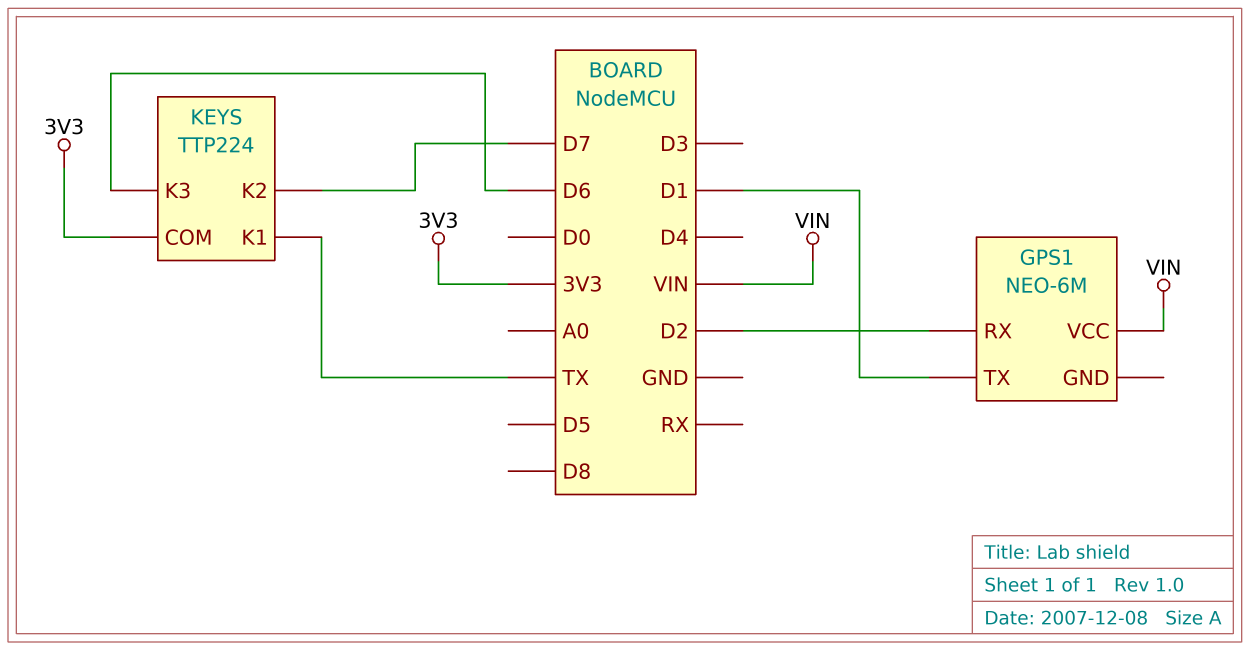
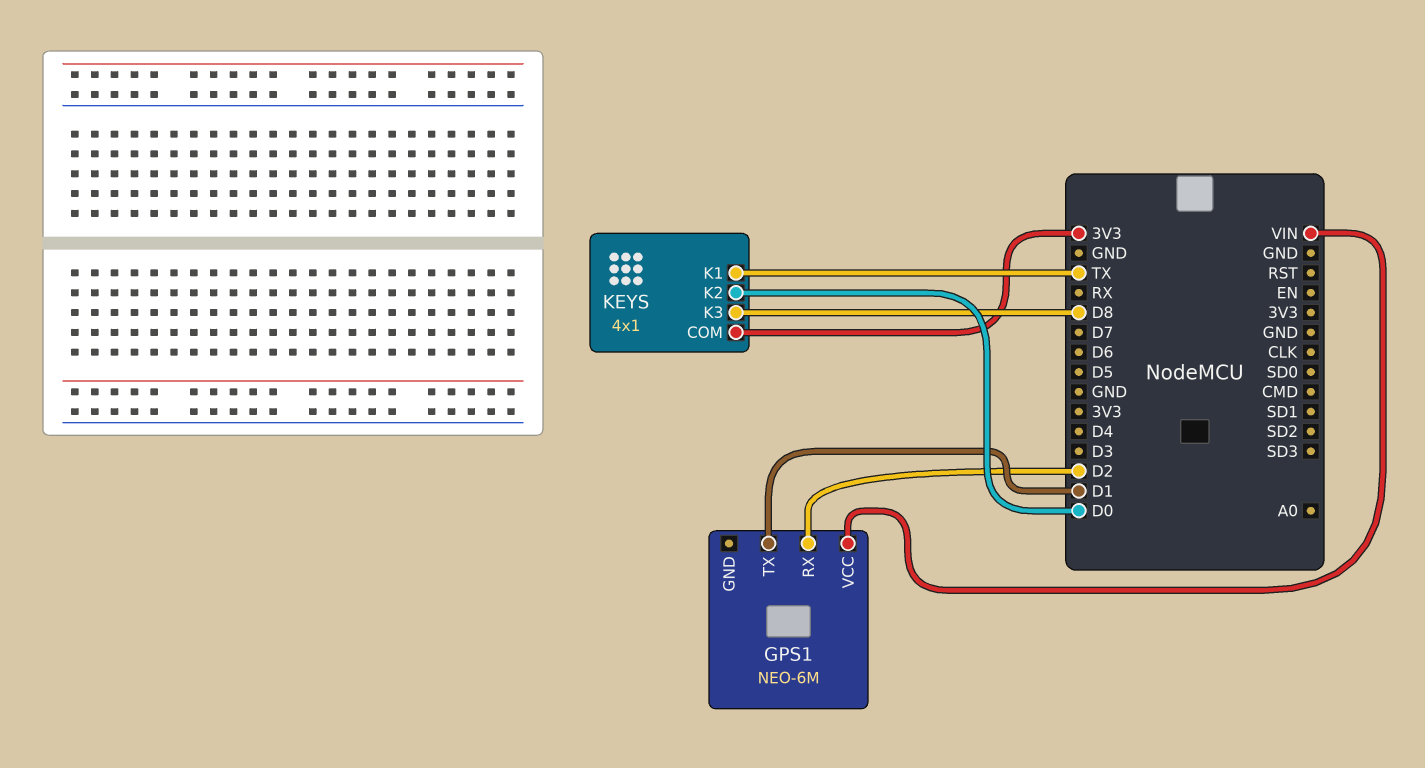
KEYS: TTP224 -> 4x1
KEYS pin K2: D7 -> D0
KEYS pin K3: D6 -> D8

